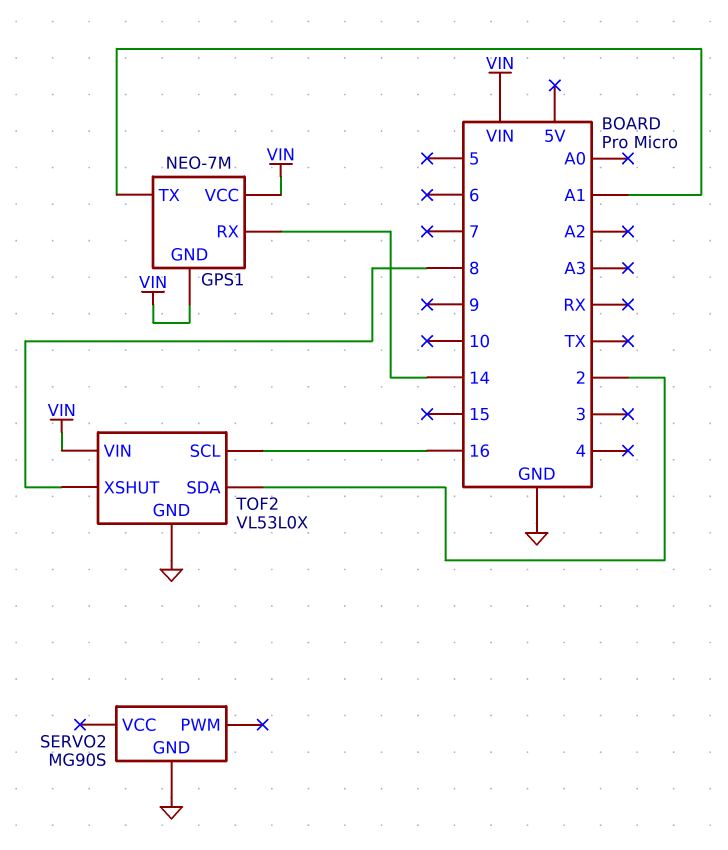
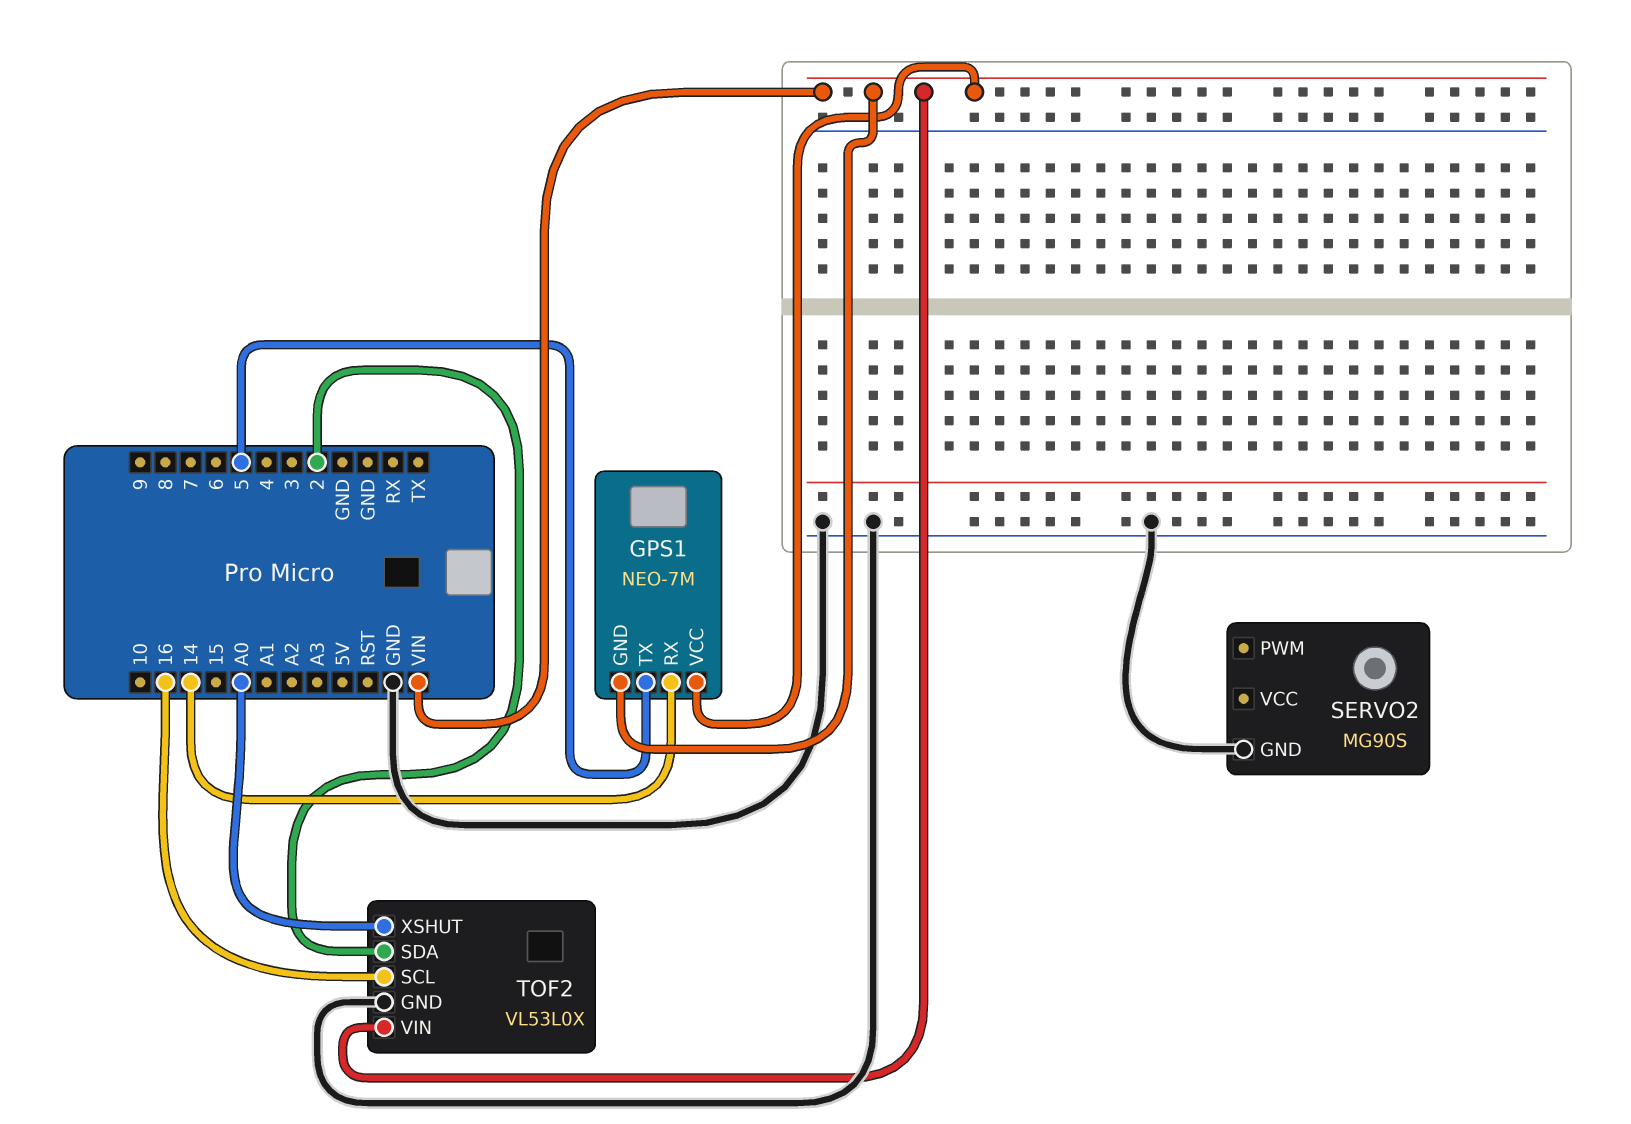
GPS1 pin TX: A1 -> 5
TOF2 pin XSHUT: 8 -> A0

